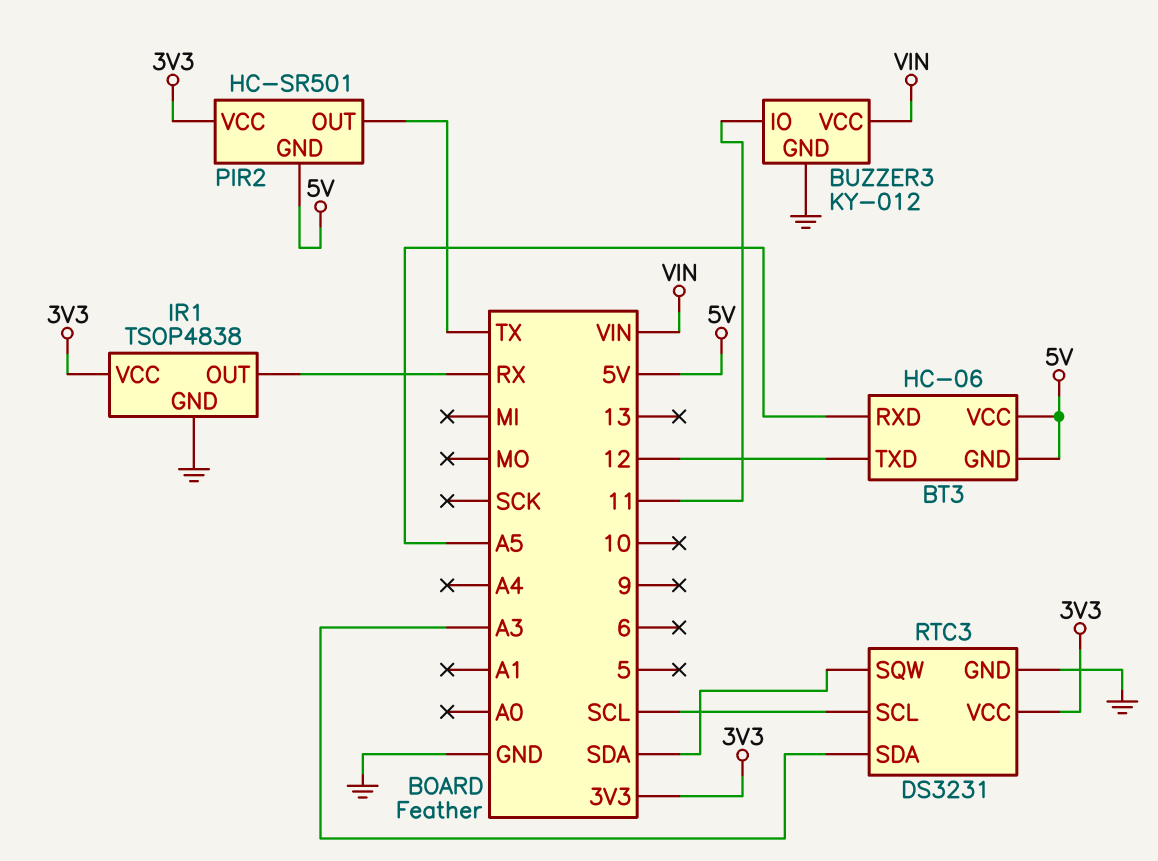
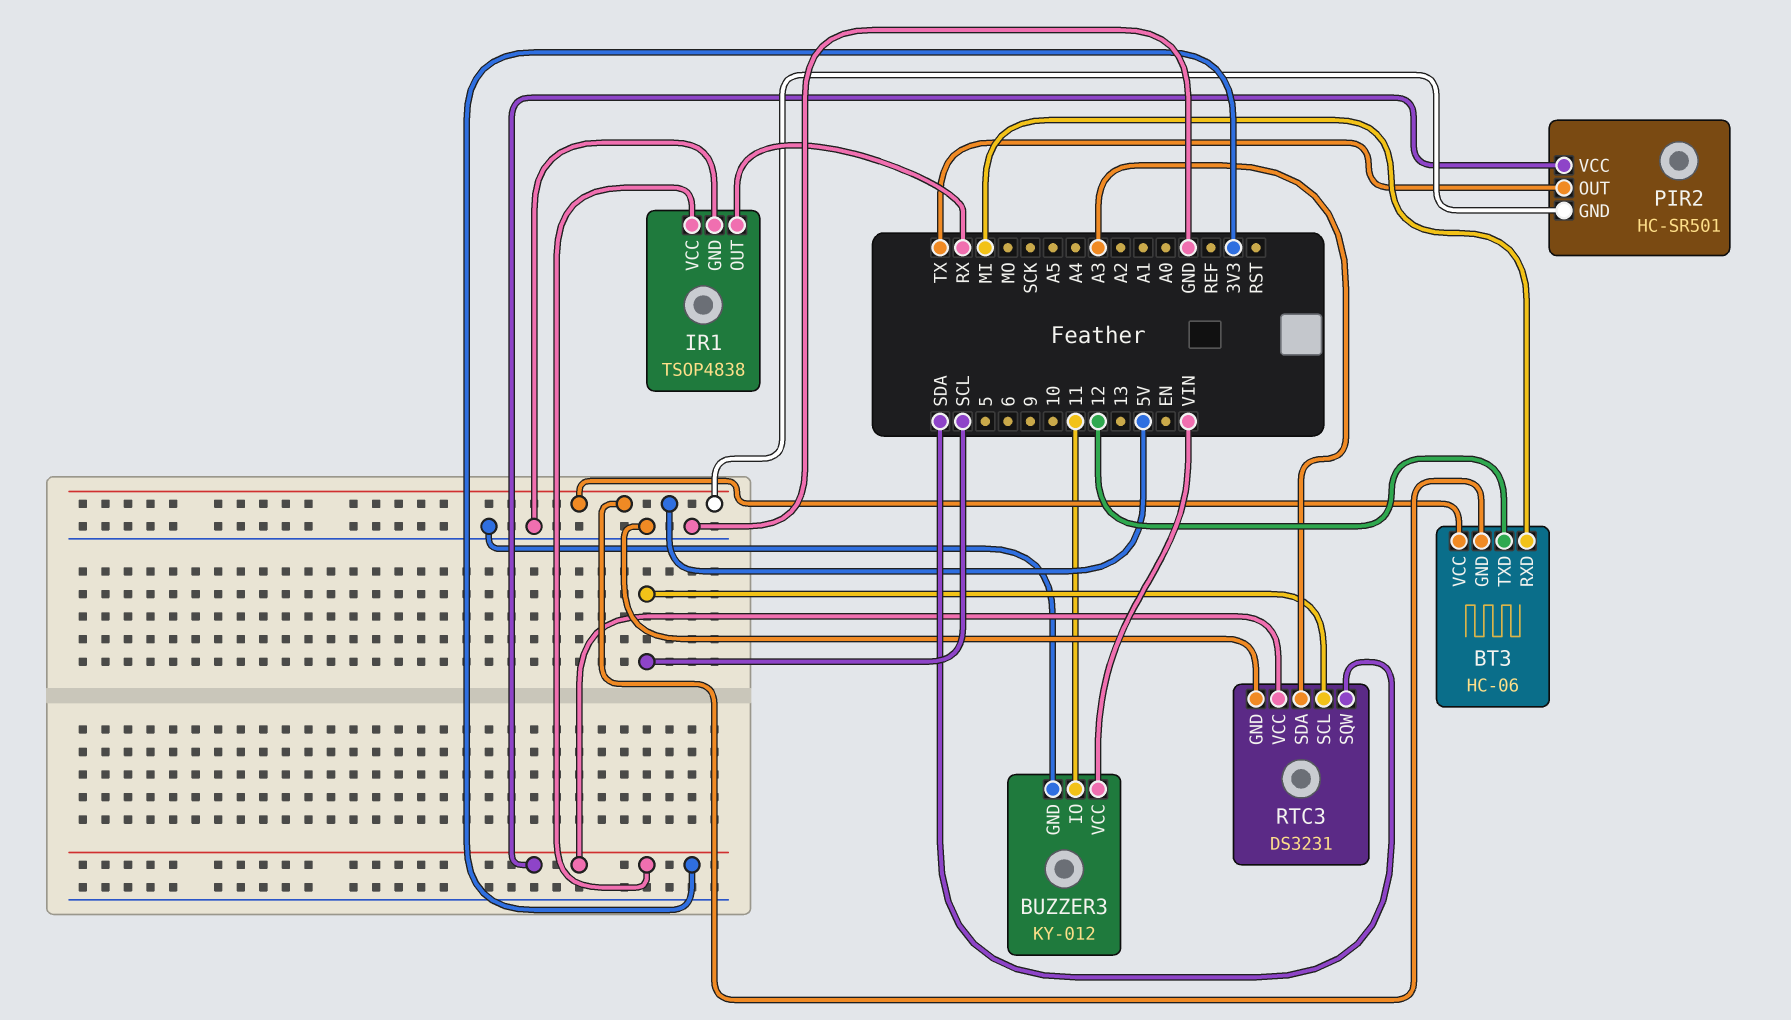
BT3 pin RXD: A5 -> MI

